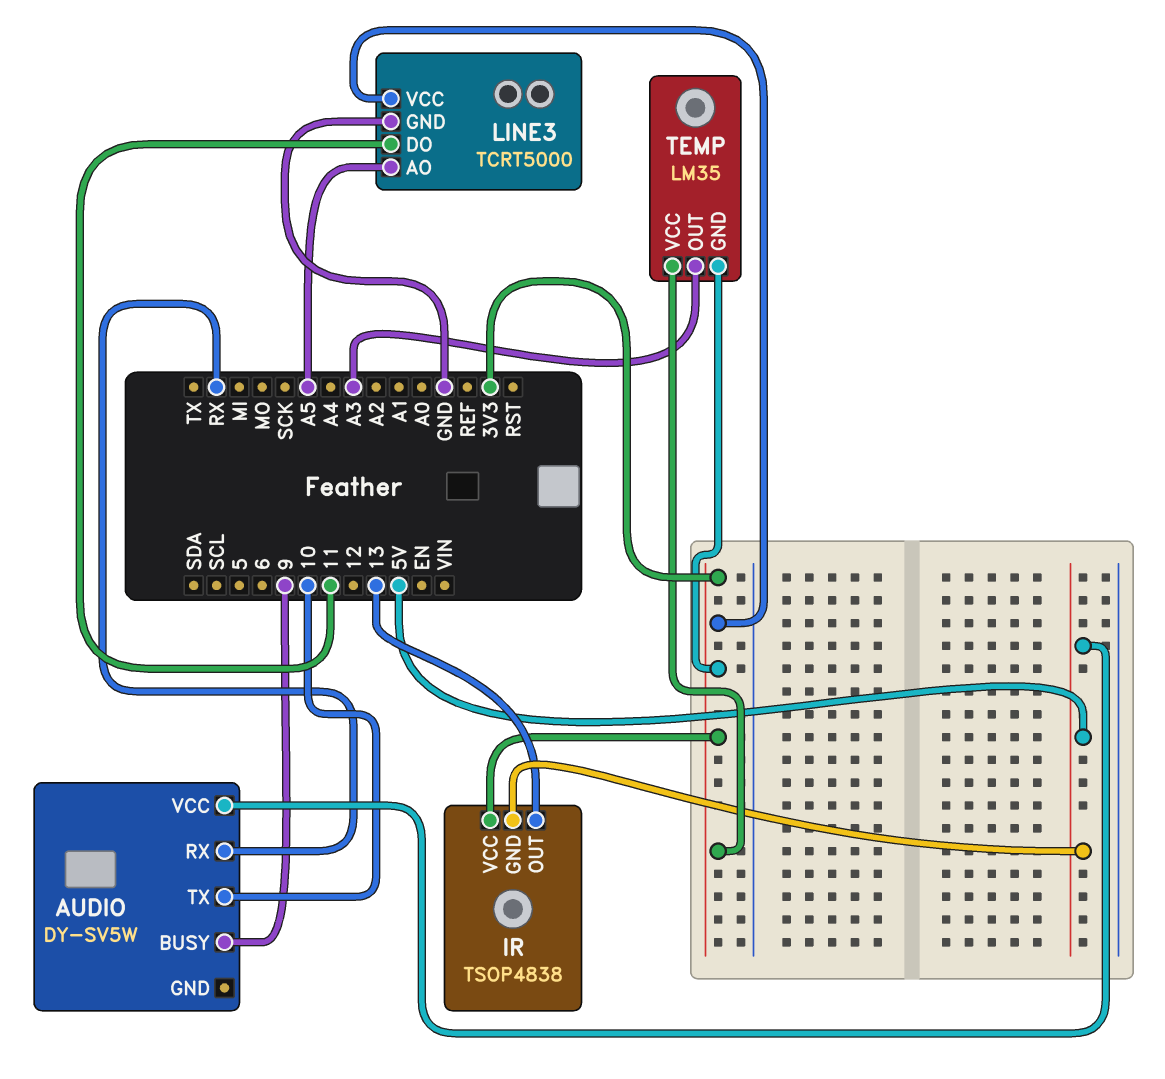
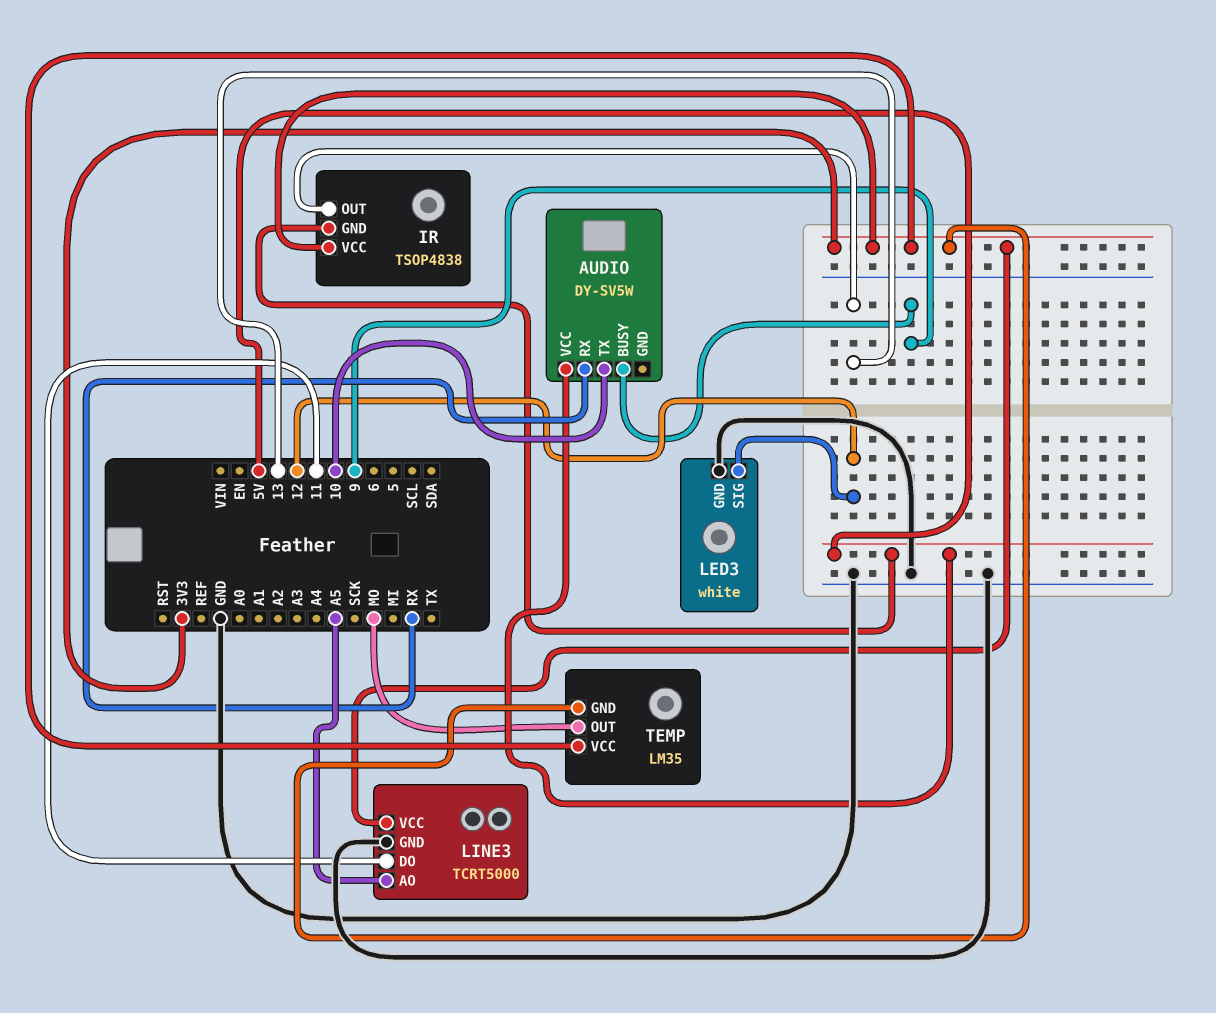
LED3: none -> white
LED3 pin GND: none -> GND
LED3 pin SIG: none -> 12
TEMP pin OUT: A3 -> MO

